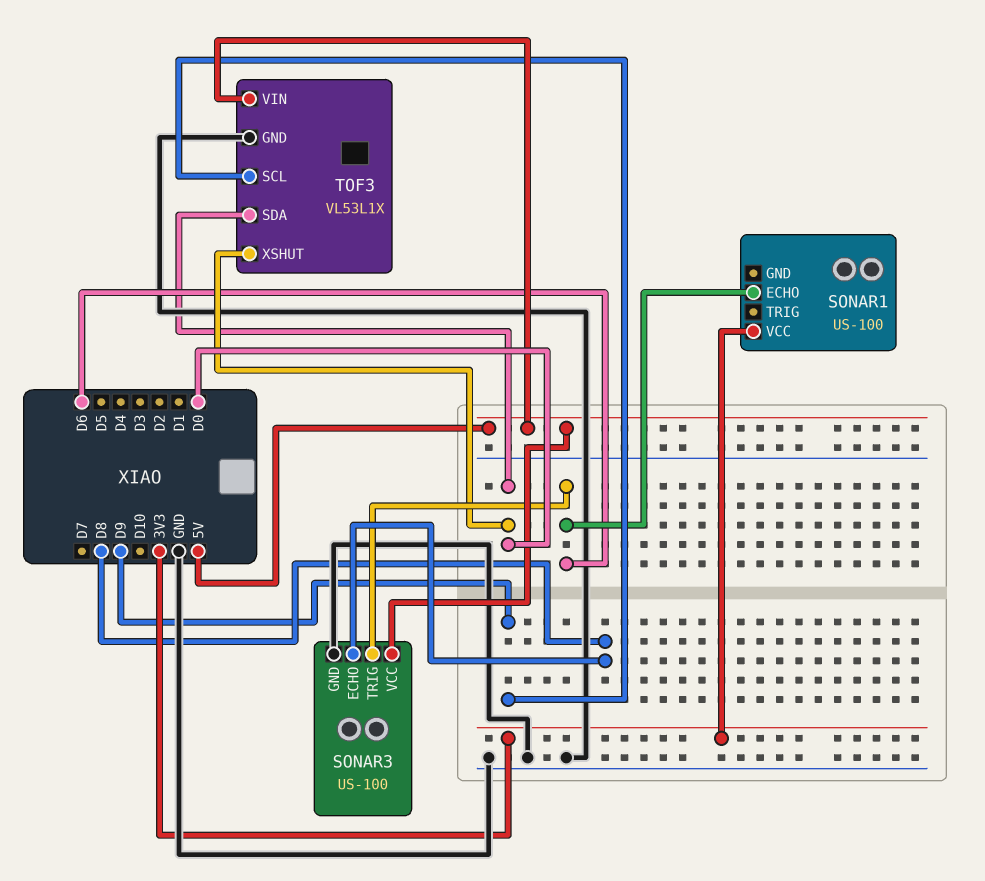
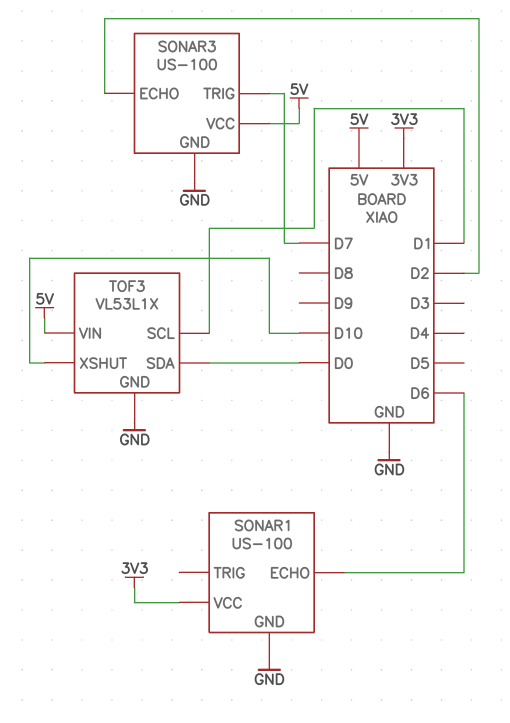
SONAR1 pin GND: none -> GND
SONAR3 pin ECHO: D8 -> D2
SONAR3 pin TRIG: D6 -> D7
TOF3 pin SCL: D9 -> D1
TOF3 pin XSHUT: D0 -> D10

